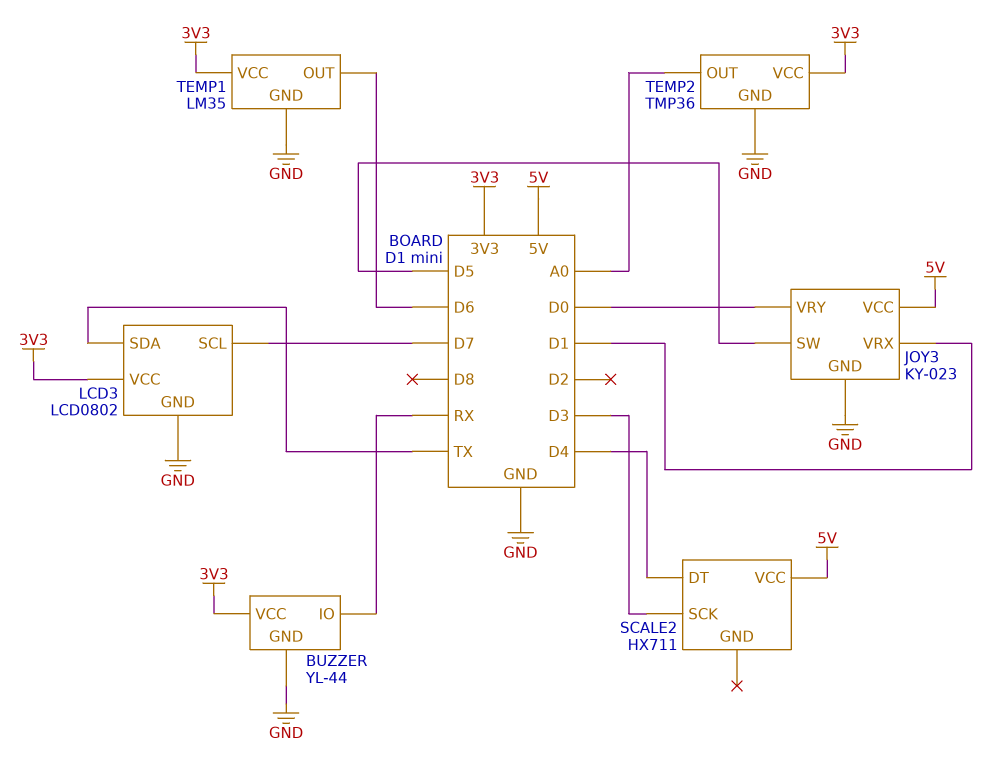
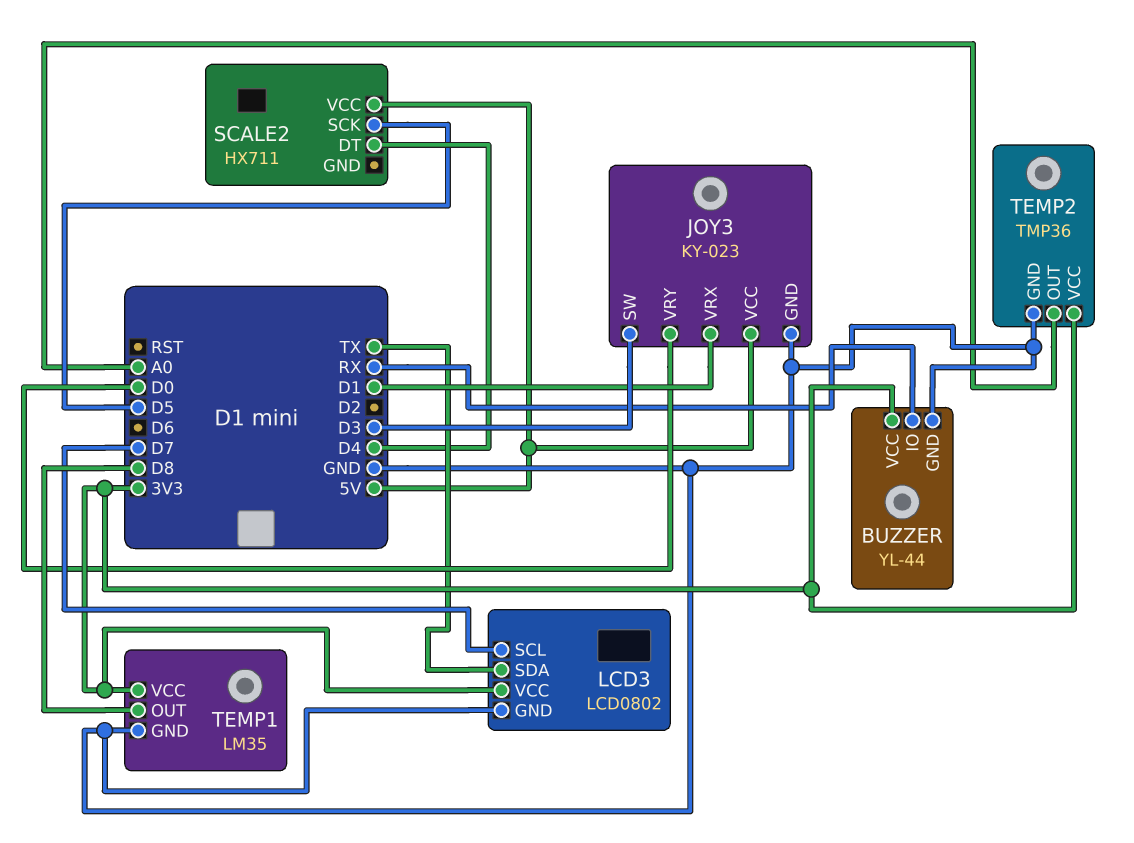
JOY3 pin SW: D5 -> D3
SCALE2 pin SCK: D3 -> D5
TEMP1 pin OUT: D6 -> D8

